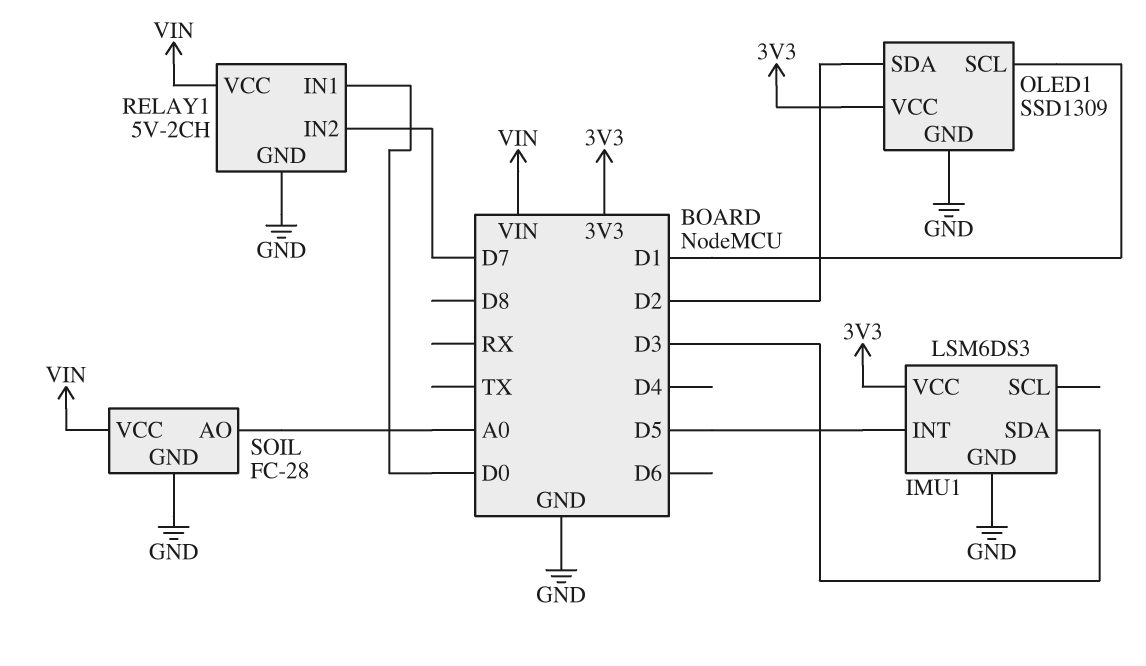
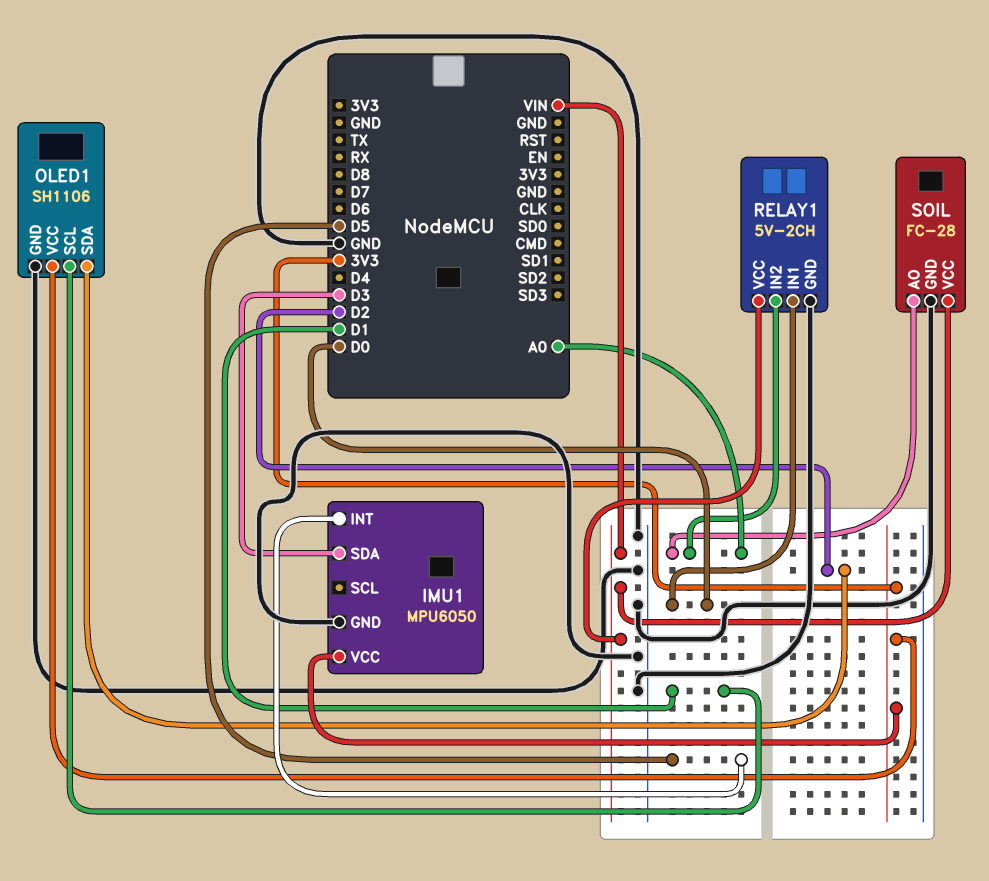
IMU1: LSM6DS3 -> MPU6050
OLED1: SSD1309 -> SH1106
RELAY1 pin IN2: D7 -> A0

